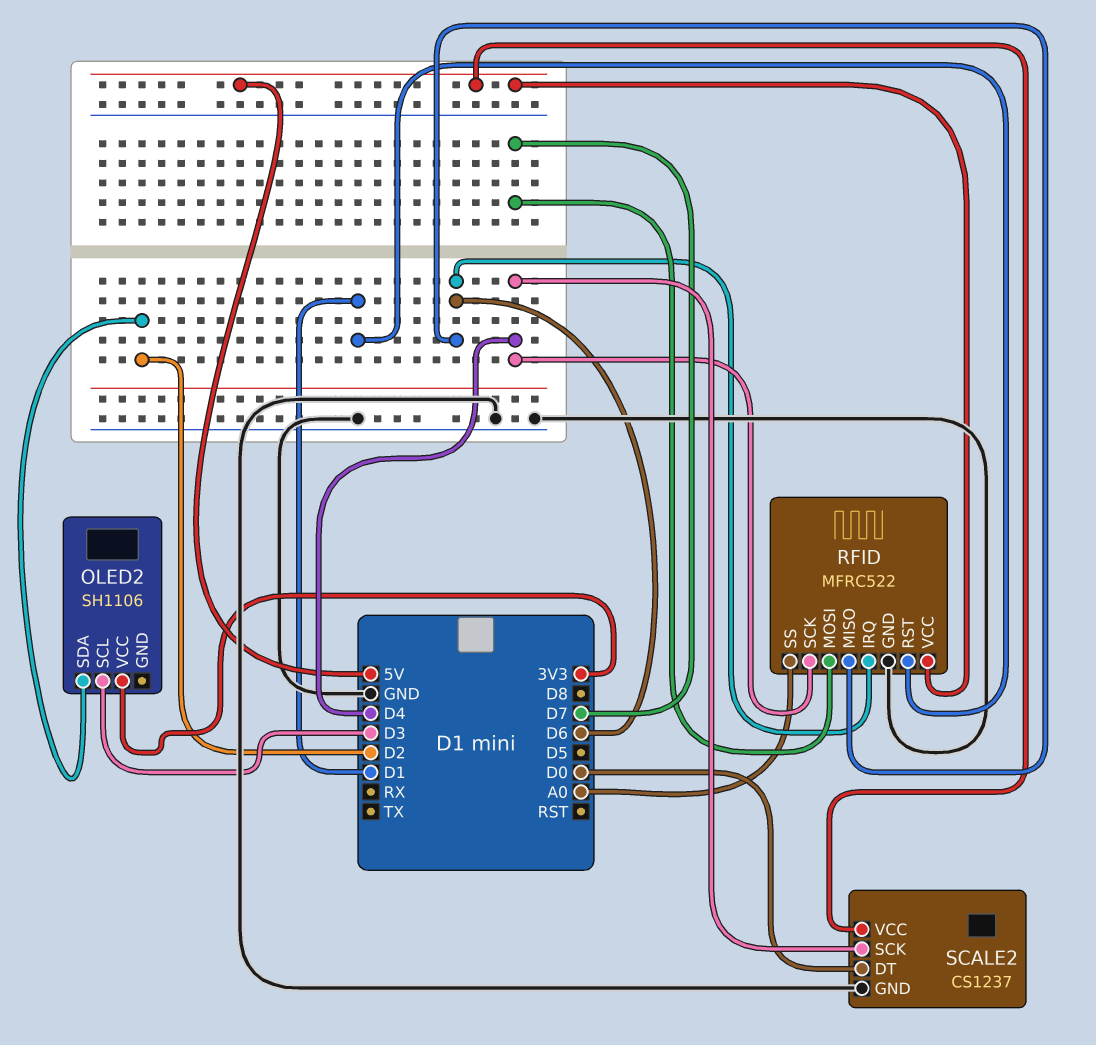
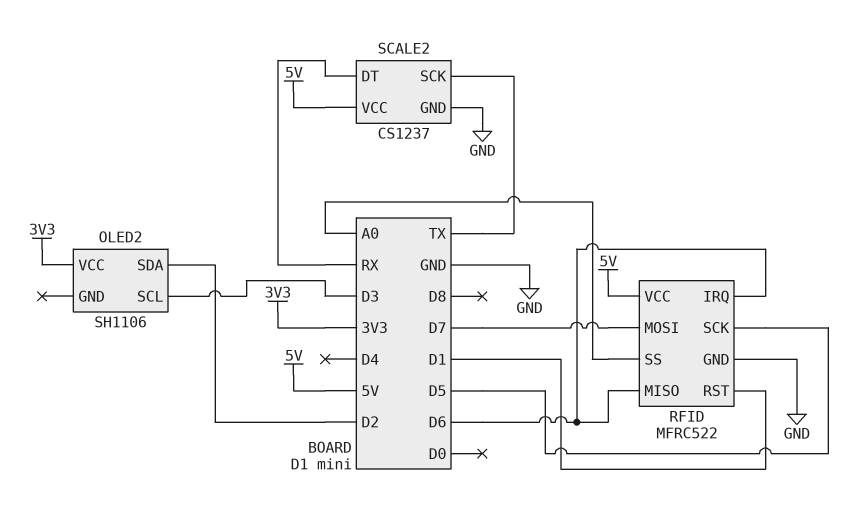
RFID pin SCK: D4 -> D5
SCALE2 pin DT: D0 -> RX
SCALE2 pin SCK: D4 -> TX

